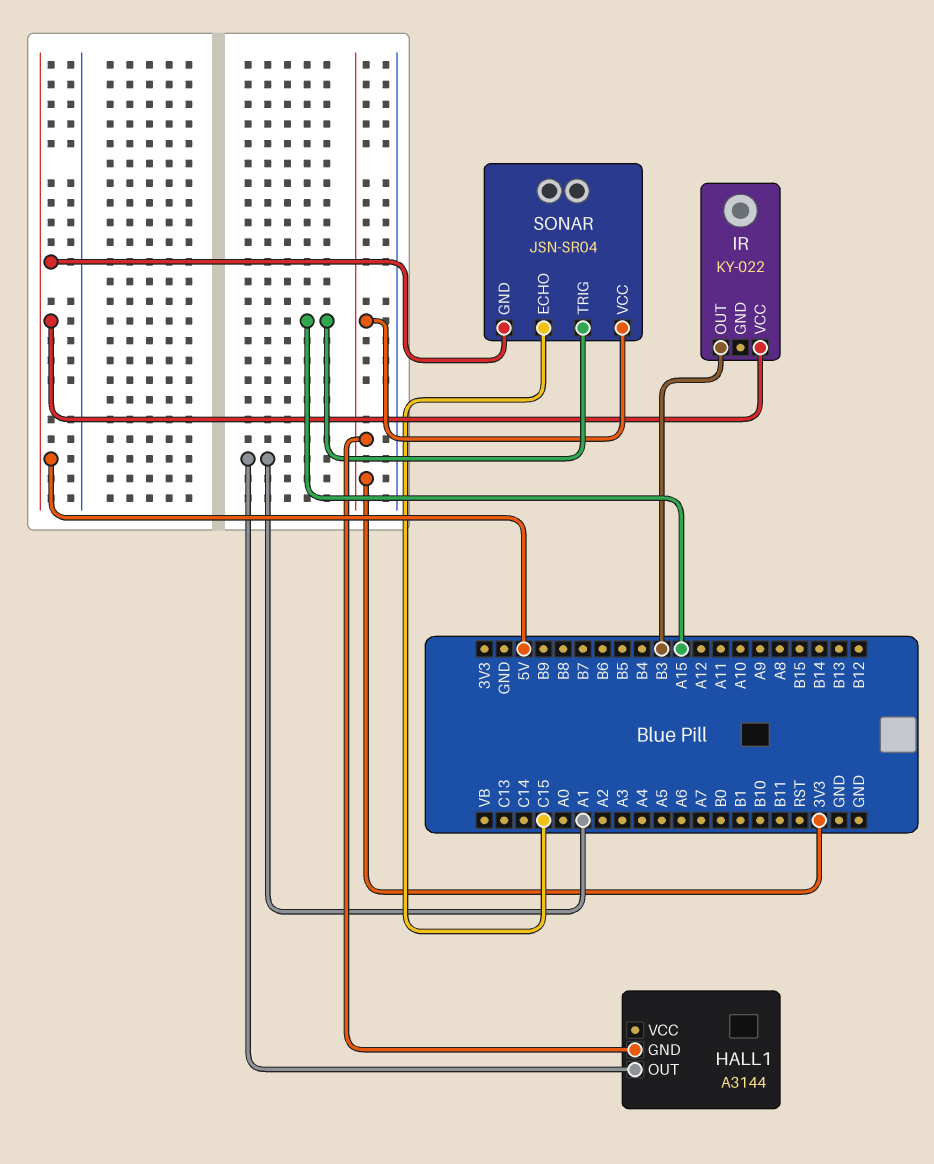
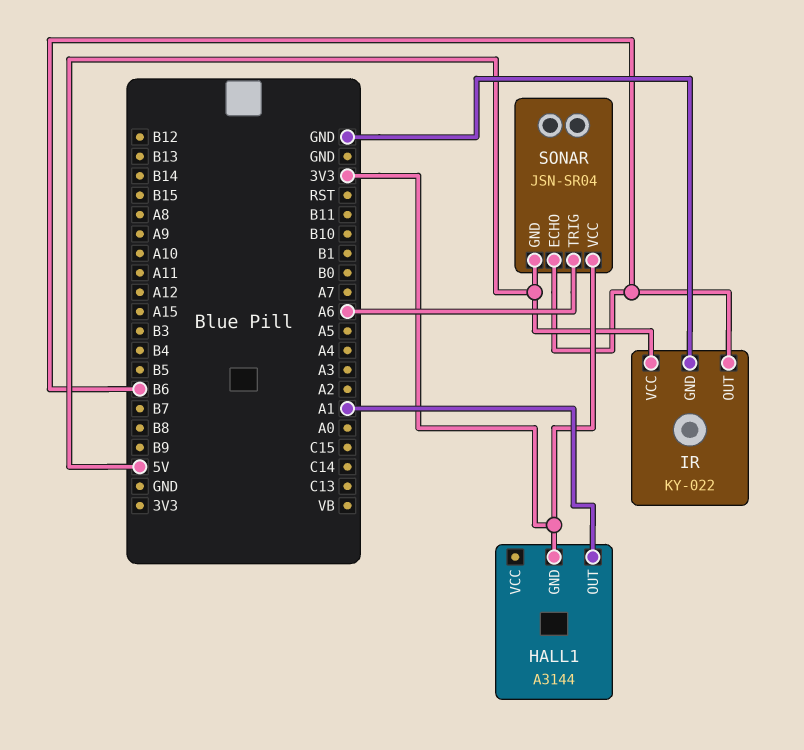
IR pin GND: none -> GND
IR pin OUT: B3 -> B6
SONAR pin ECHO: C15 -> B6
SONAR pin TRIG: A15 -> A6

